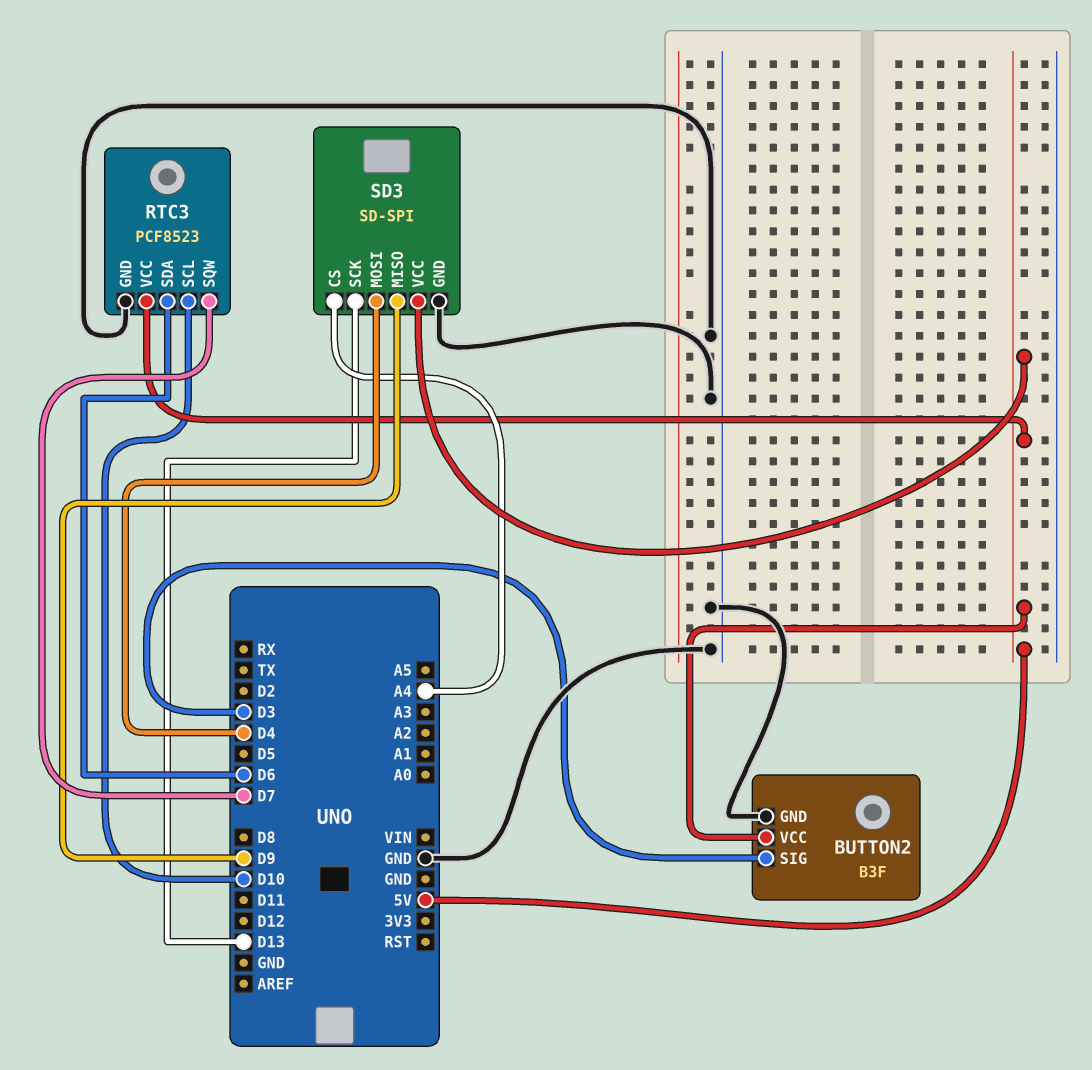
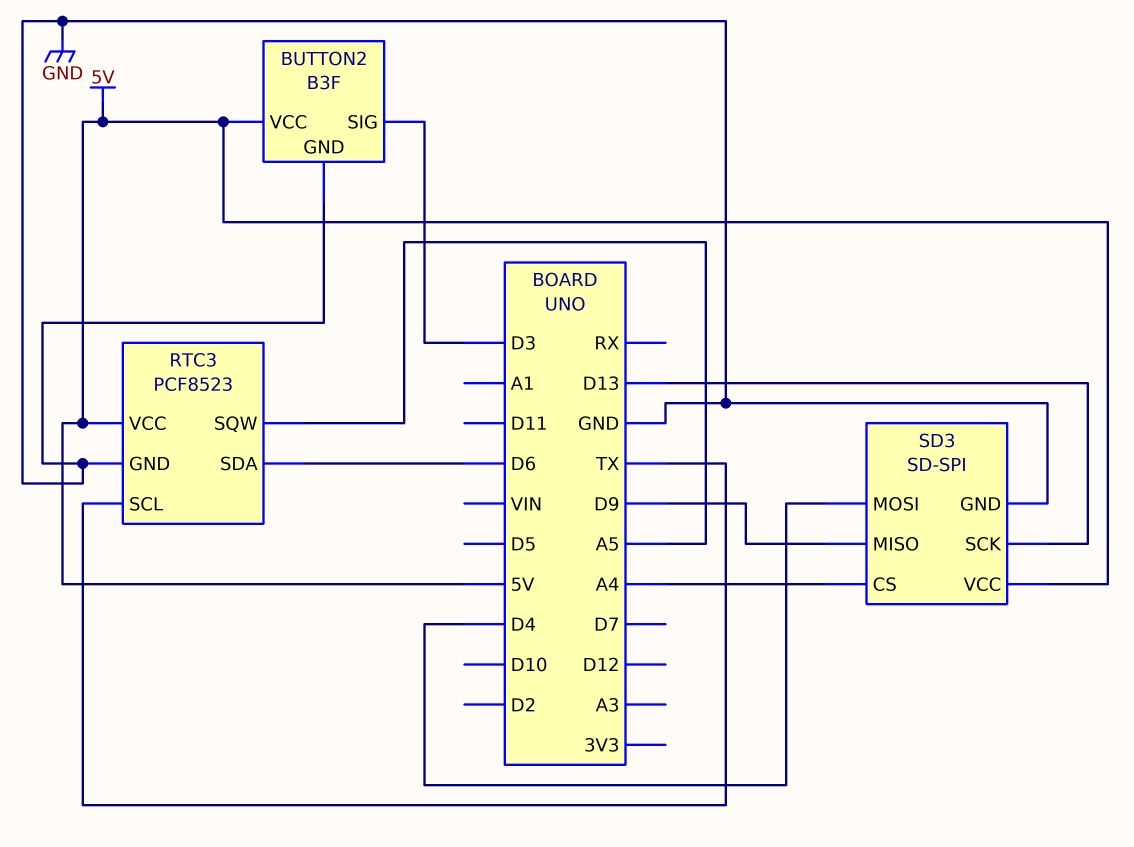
RTC3 pin SCL: D10 -> TX
RTC3 pin SQW: D7 -> A5

